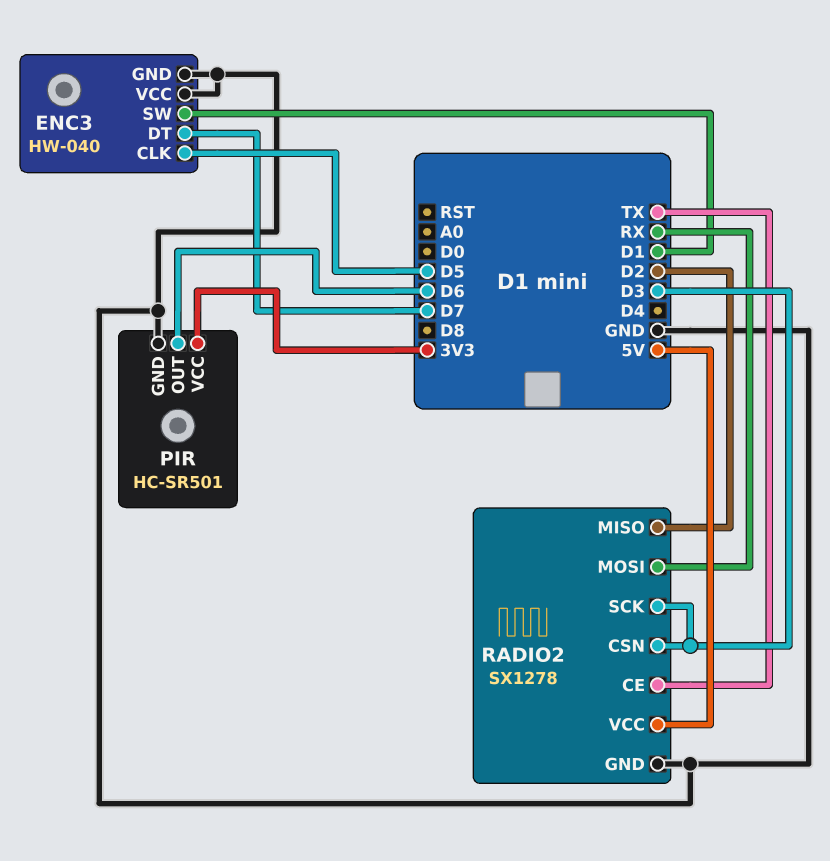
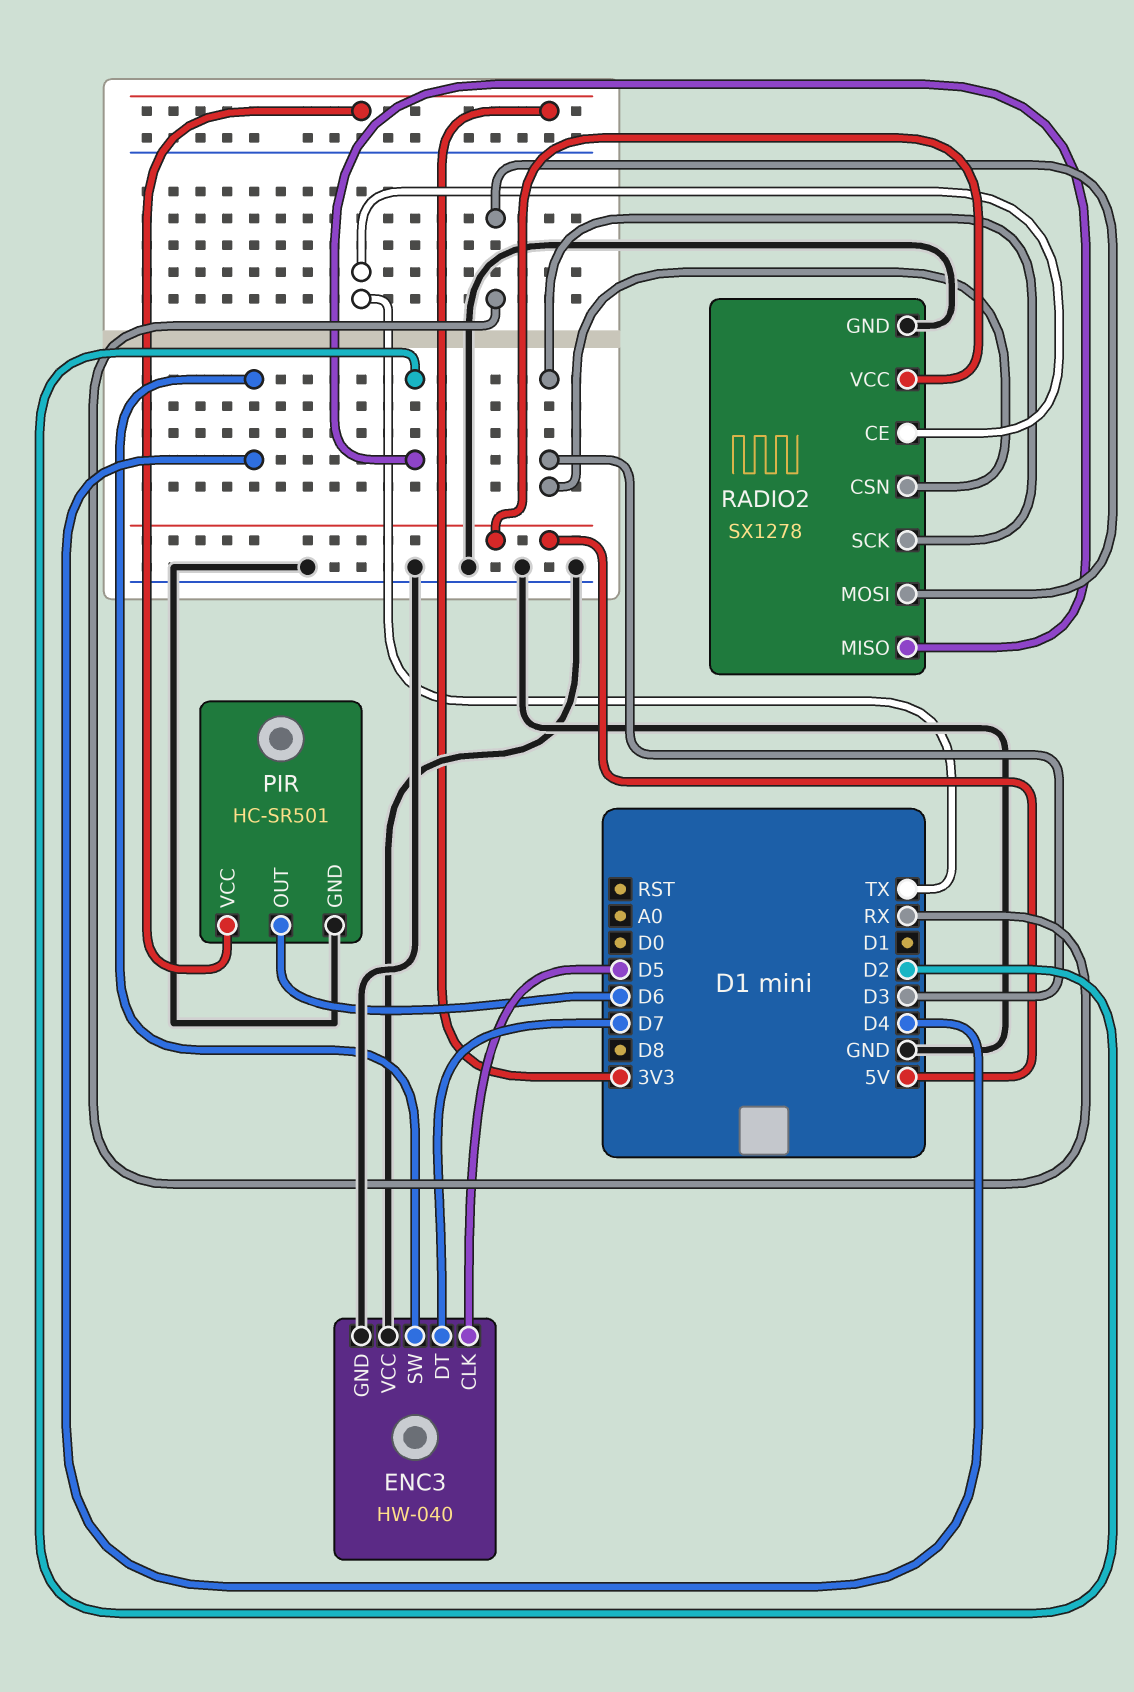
ENC3 pin SW: D1 -> D4

